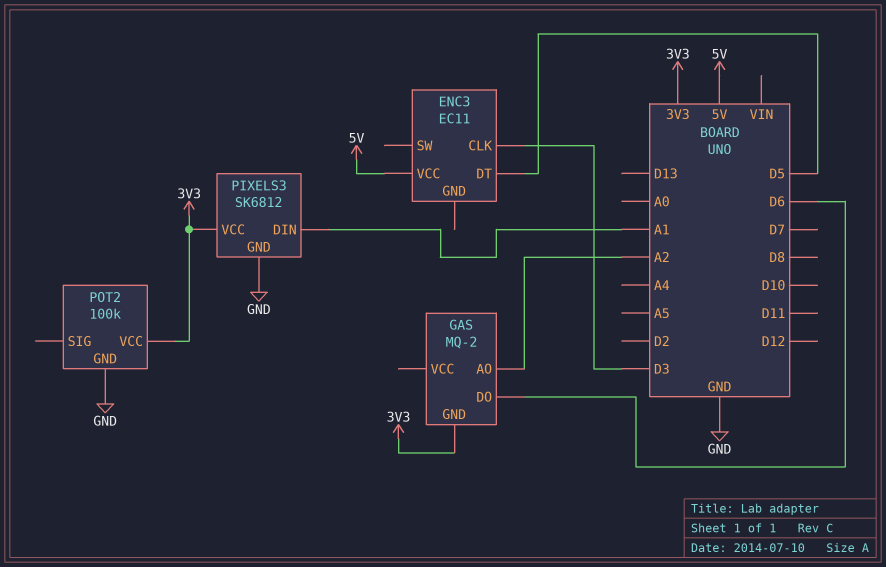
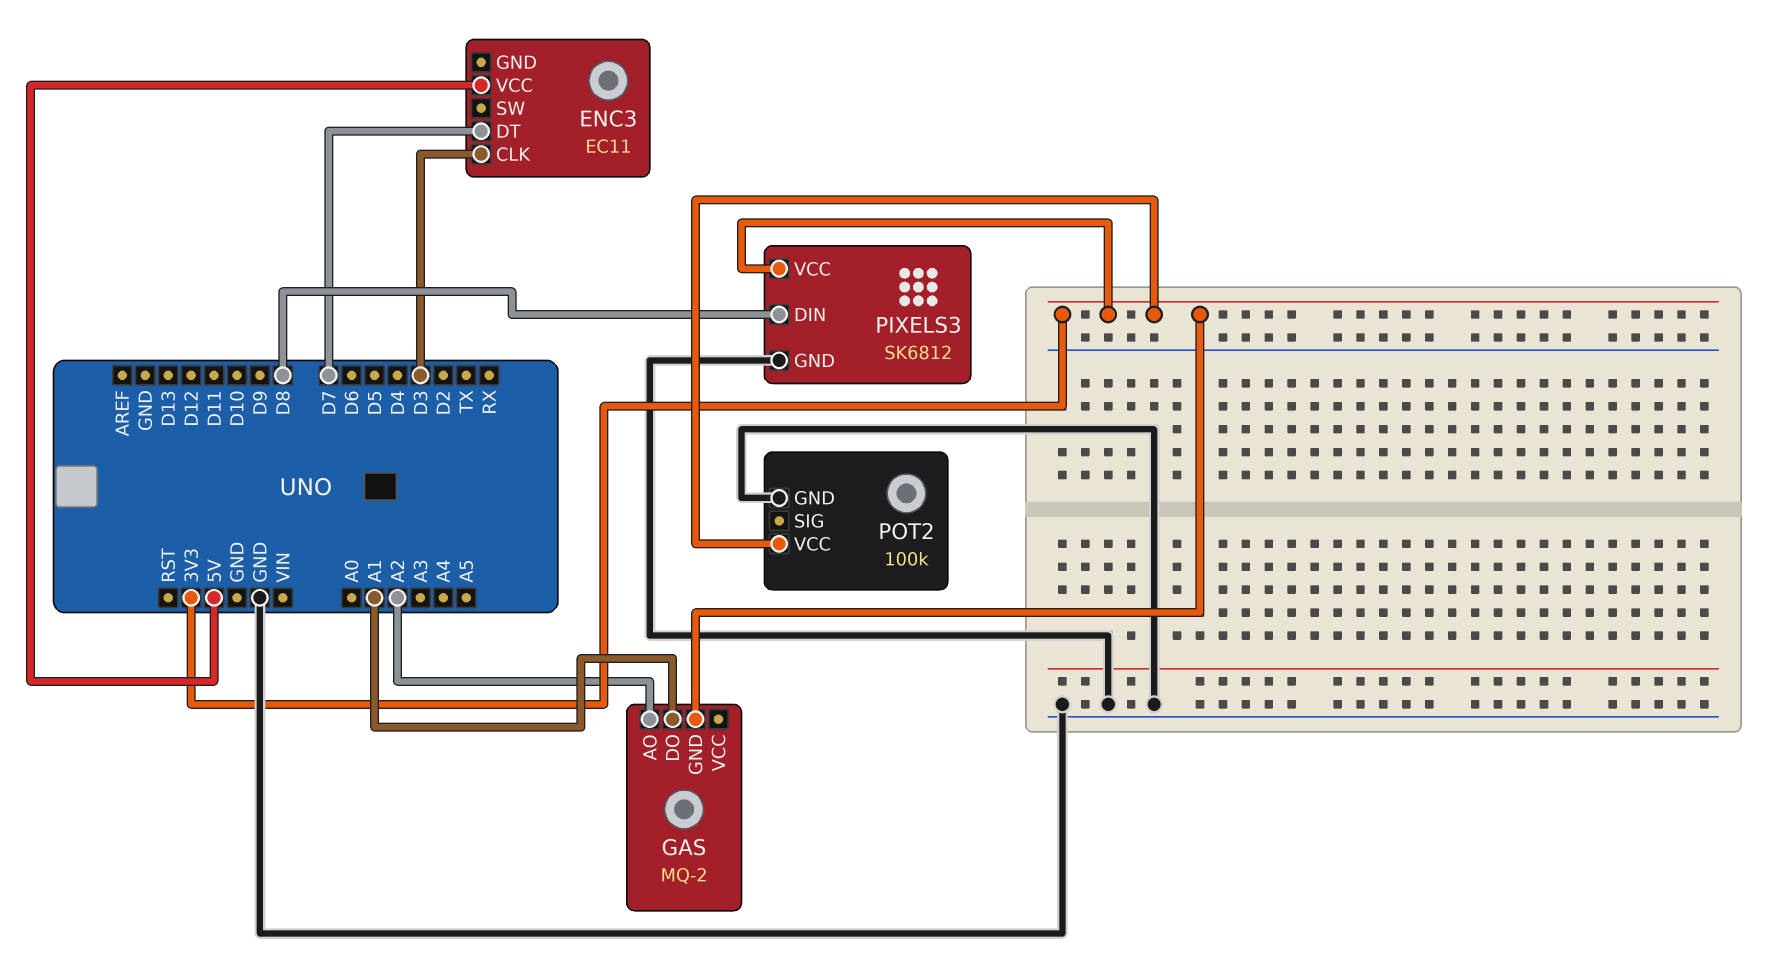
ENC3 pin DT: D5 -> D7
GAS pin DO: D6 -> A1
PIXELS3 pin DIN: A1 -> D8

